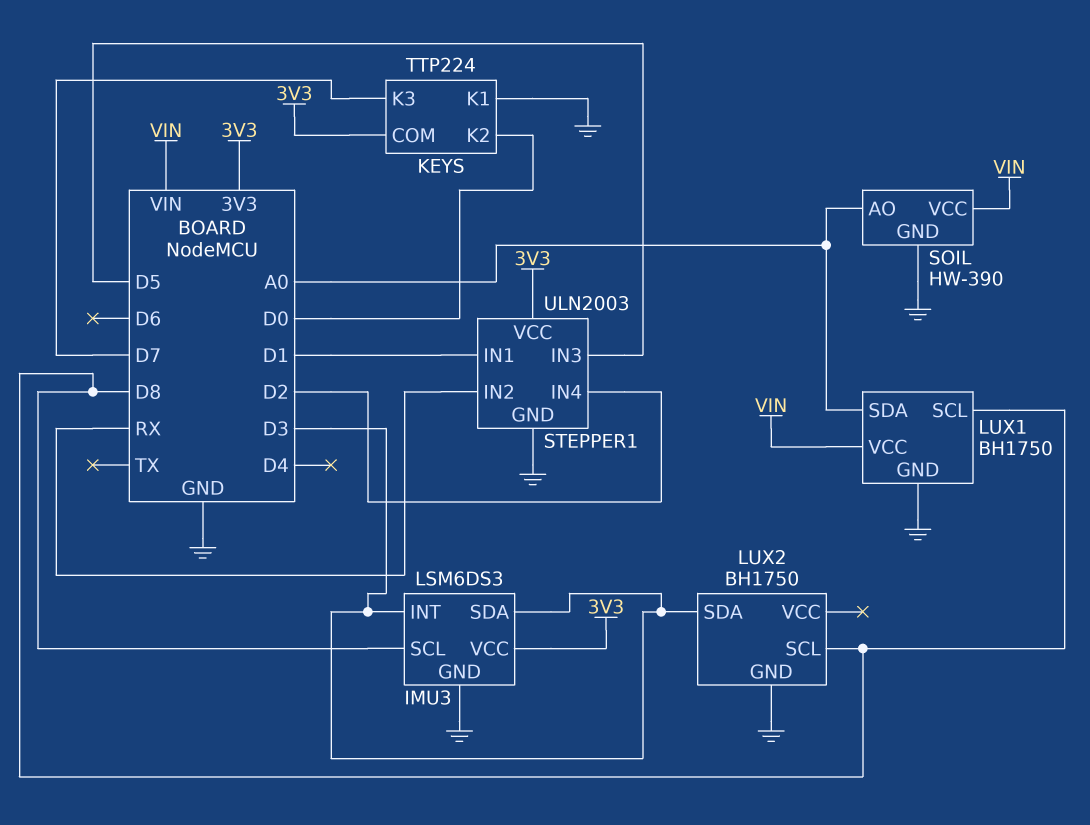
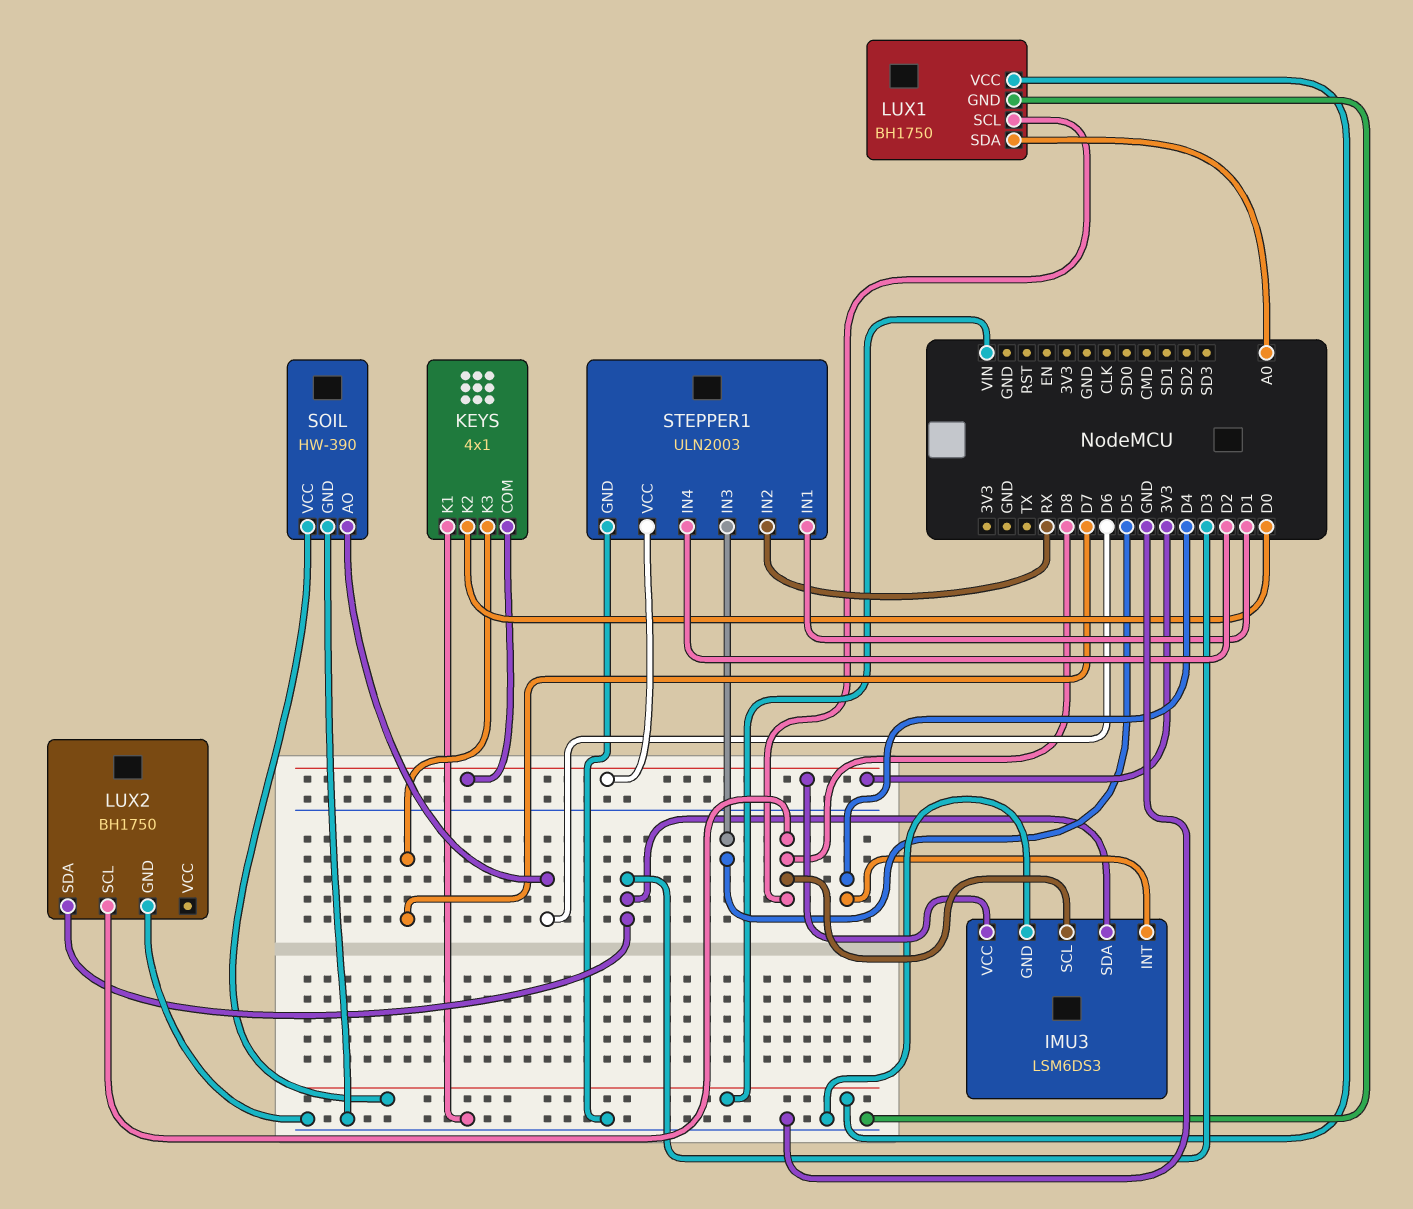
IMU3 pin INT: D3 -> D4
KEYS: TTP224 -> 4x1
SOIL pin AO: A0 -> D6

